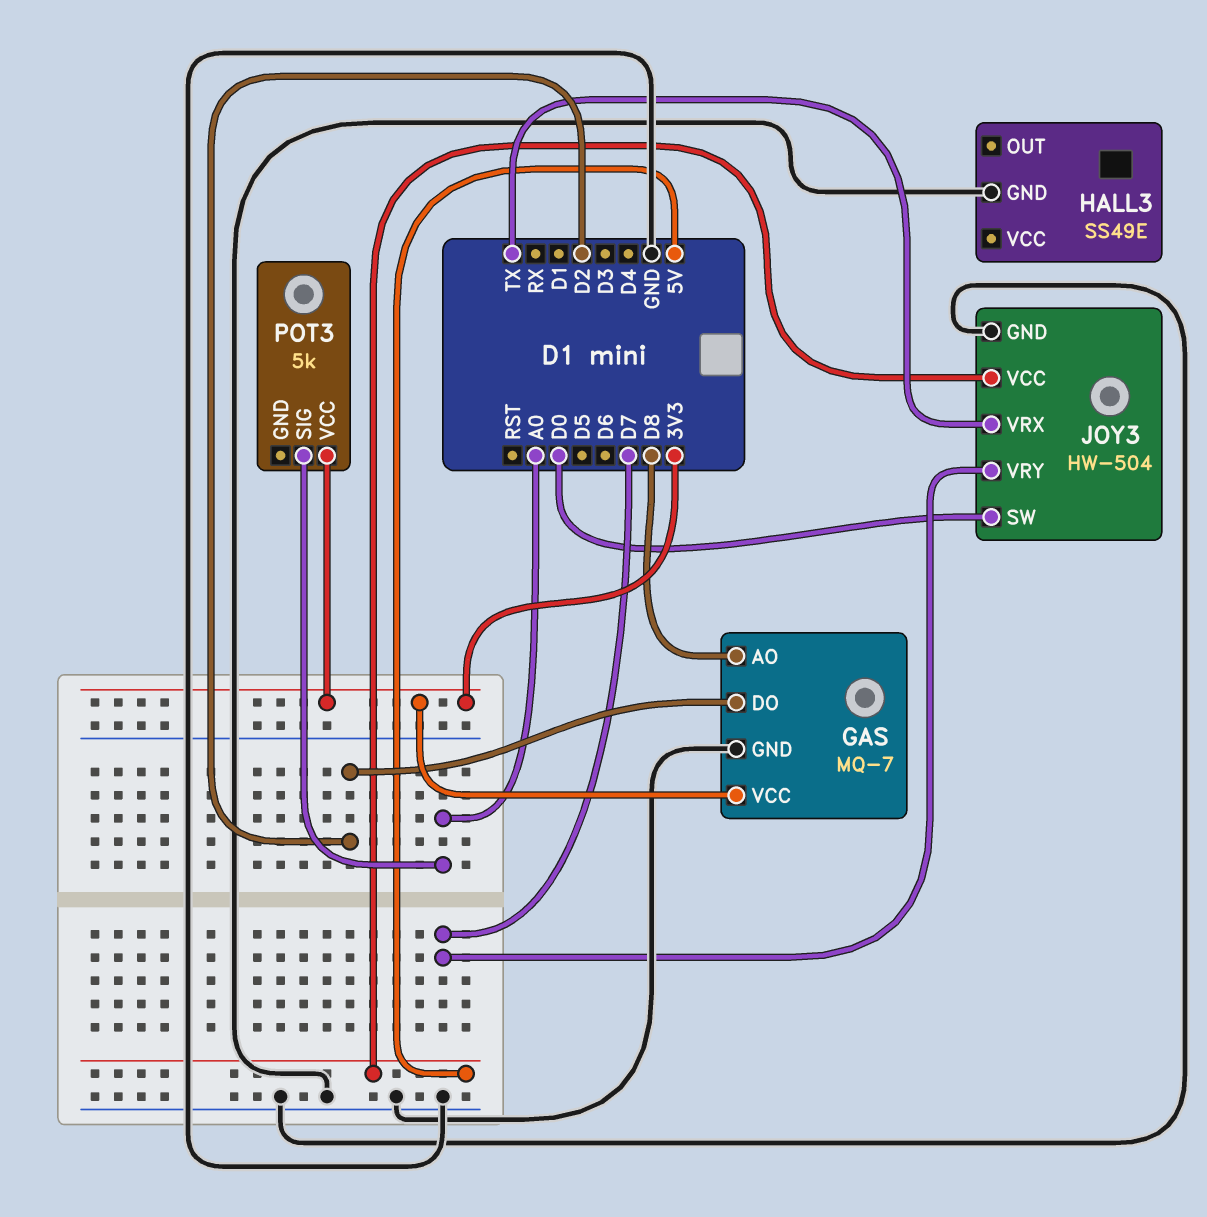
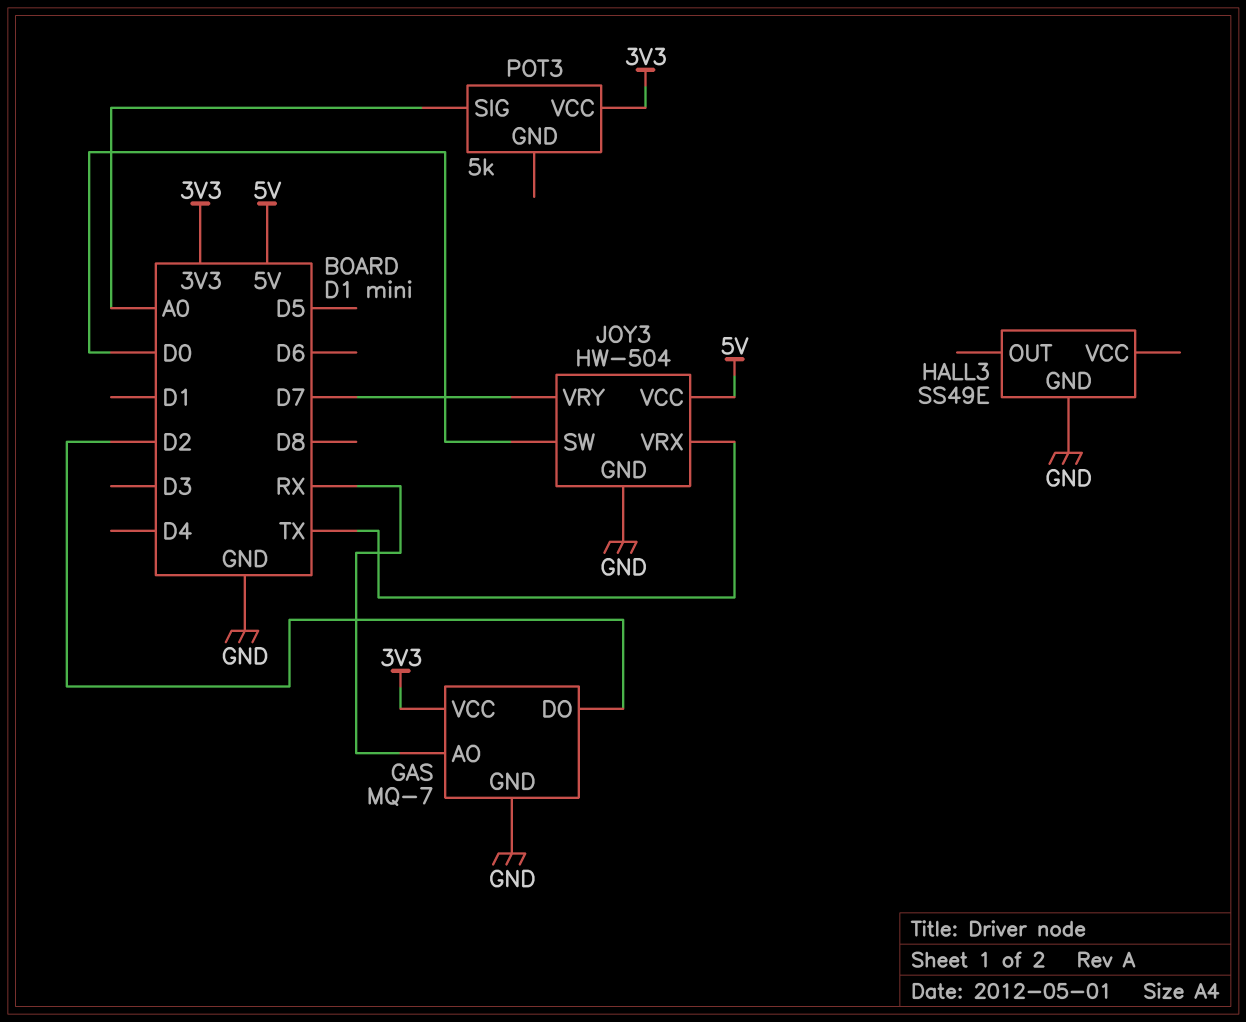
GAS pin AO: D8 -> RX

